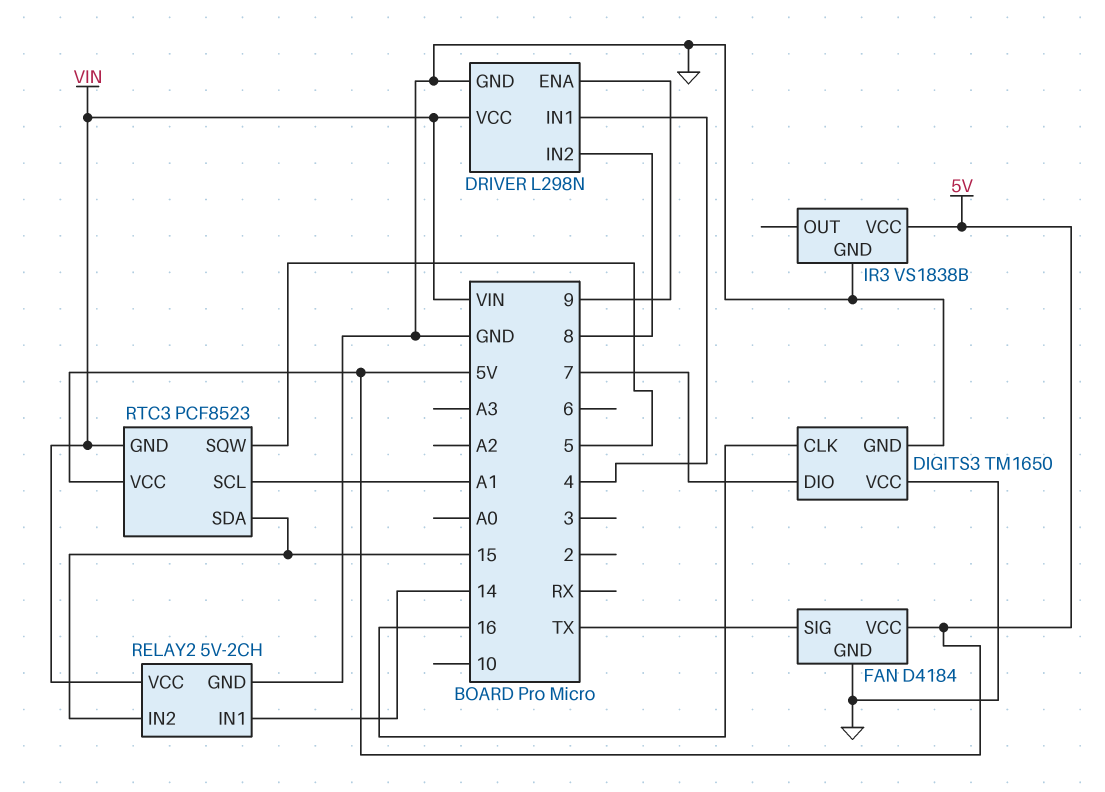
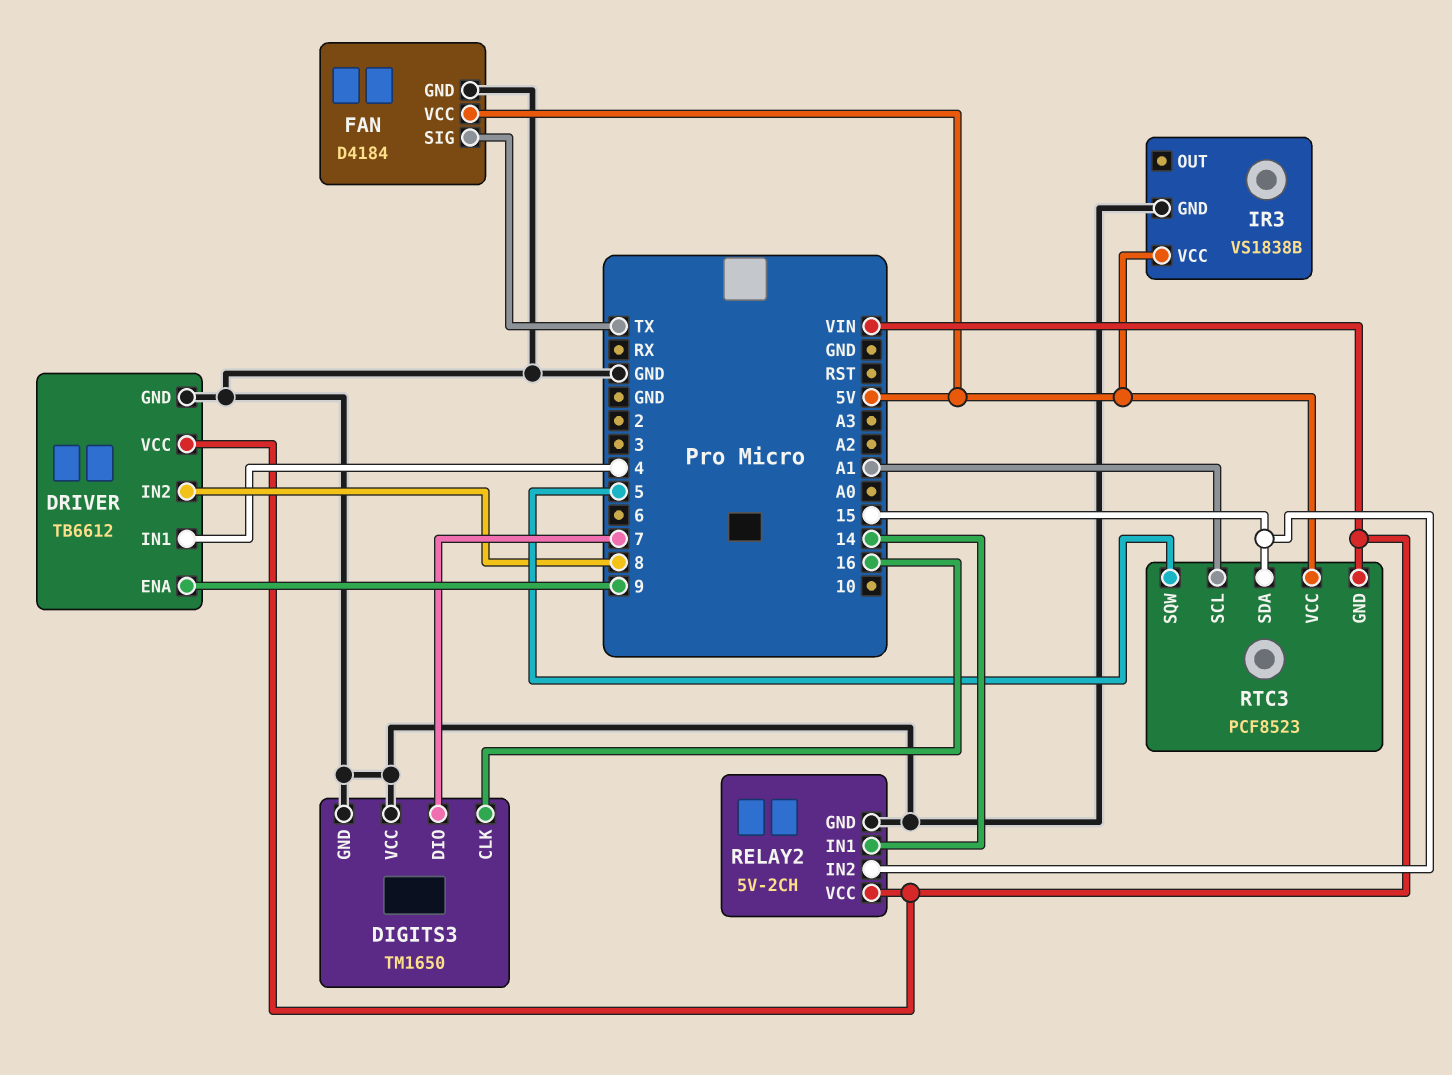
DRIVER: L298N -> TB6612

